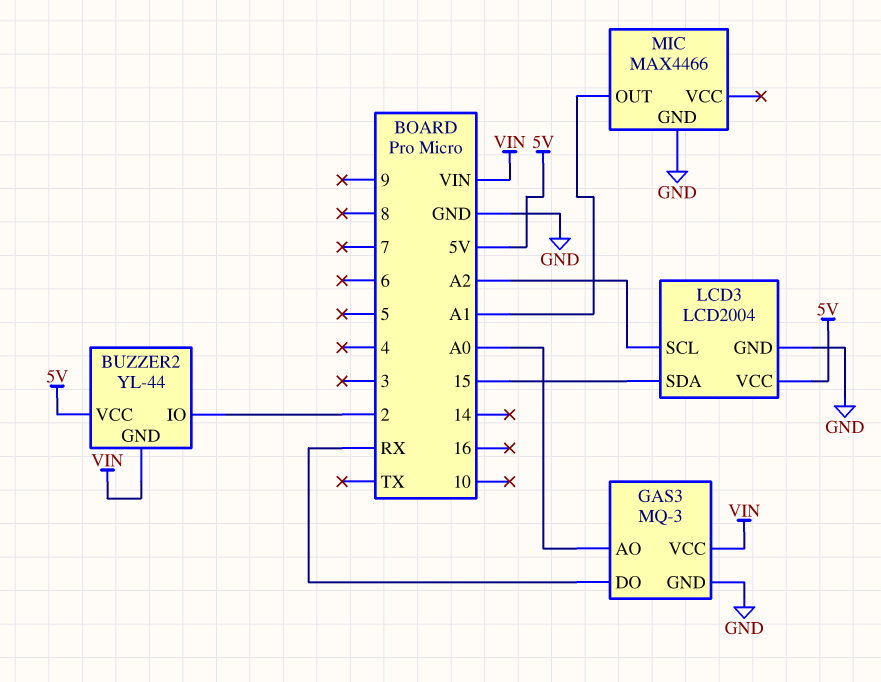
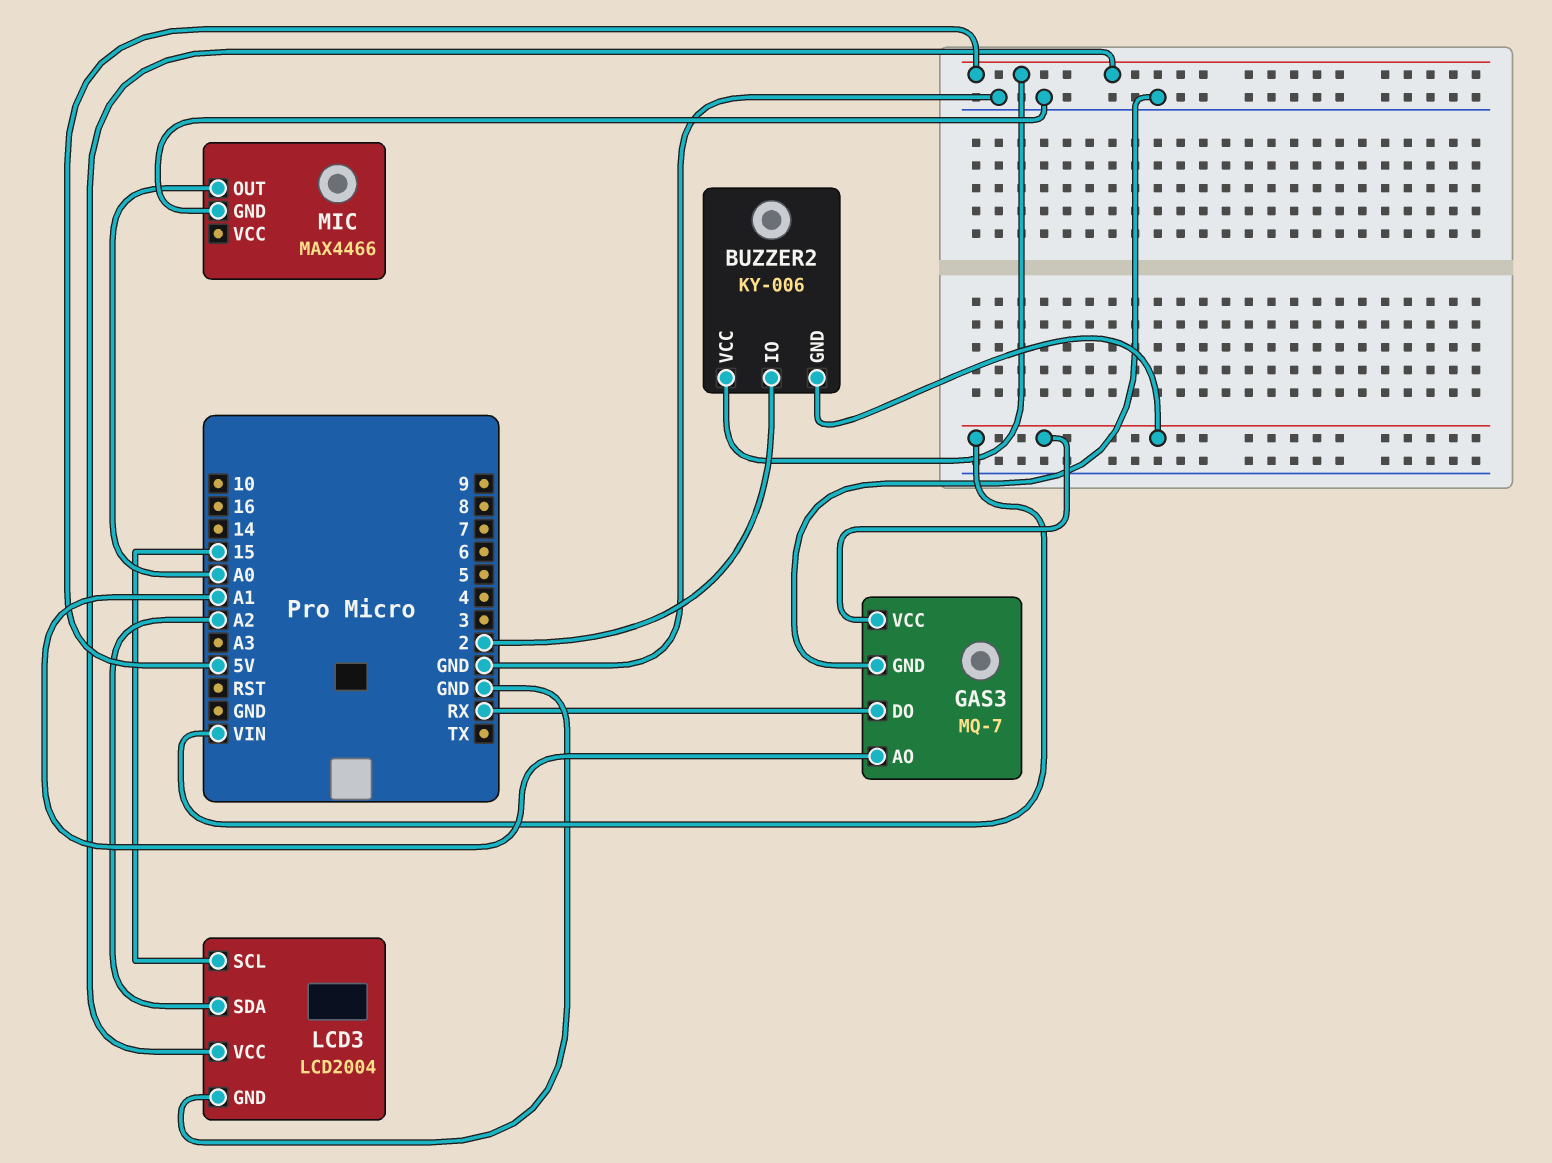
BUZZER2: YL-44 -> KY-006
GAS3: MQ-3 -> MQ-7
GAS3 pin AO: A0 -> A1
LCD3 pin SCL: A2 -> 15
LCD3 pin SDA: 15 -> A2
MIC pin OUT: A1 -> A0

